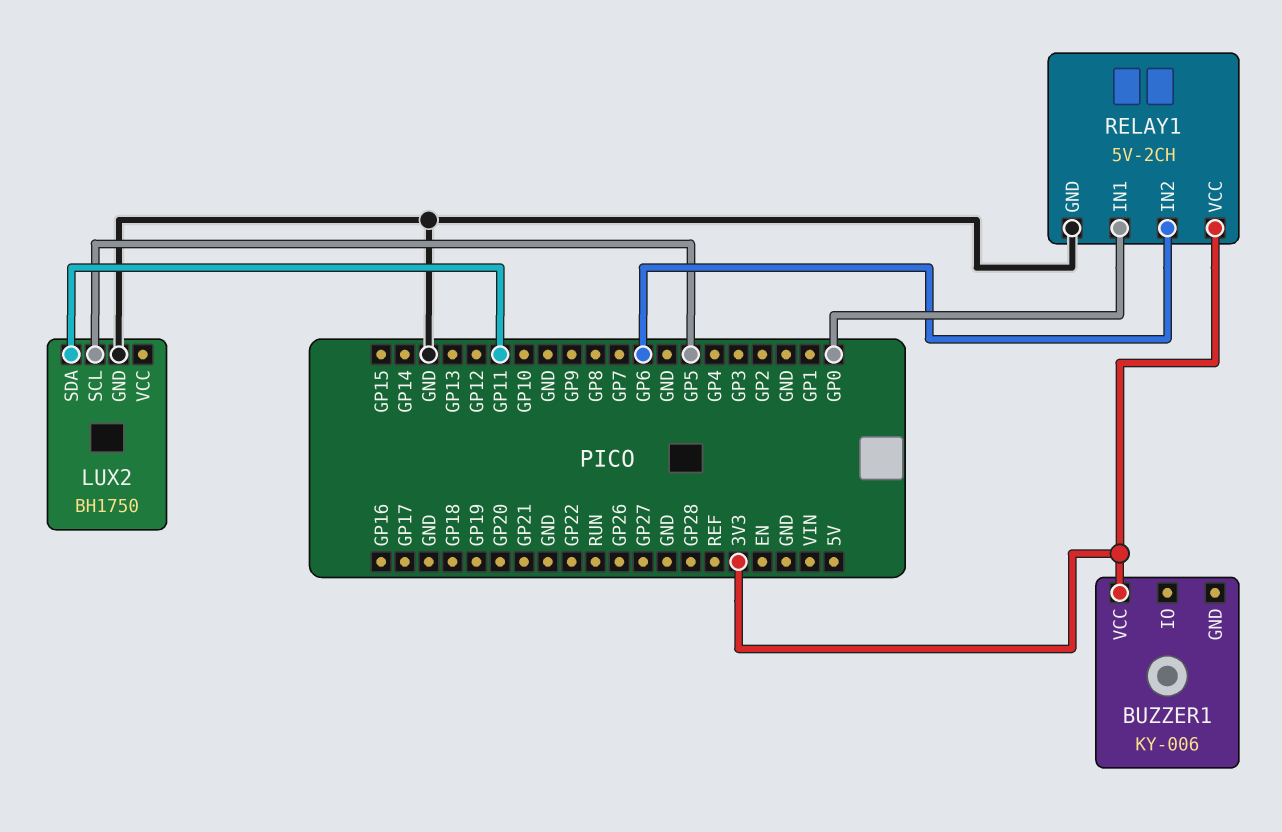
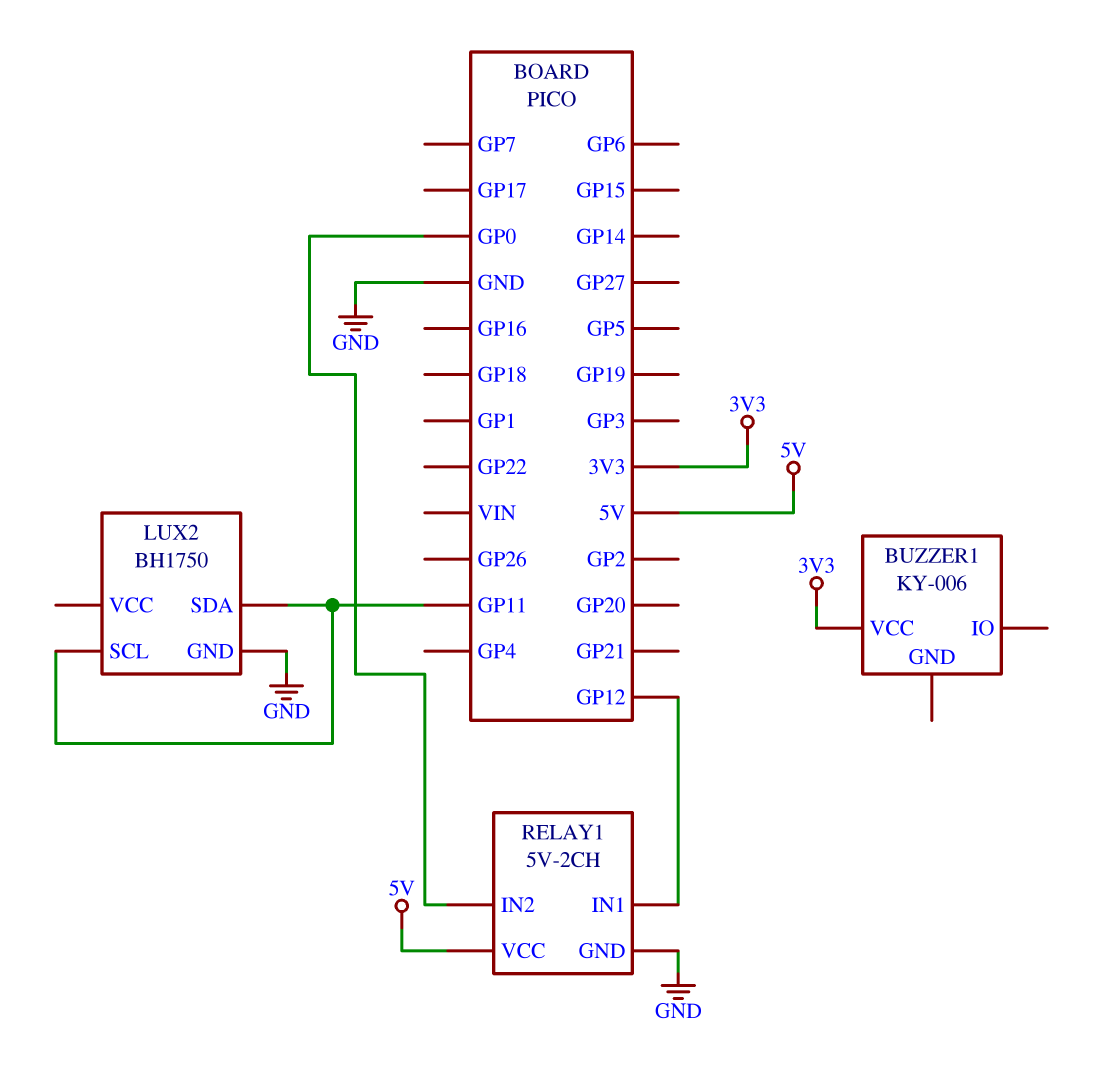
LUX2 pin SCL: GP5 -> GP11
RELAY1 pin IN1: GP0 -> GP12
RELAY1 pin IN2: GP6 -> GP0
RELAY1 pin VCC: 3V3 -> 5V

